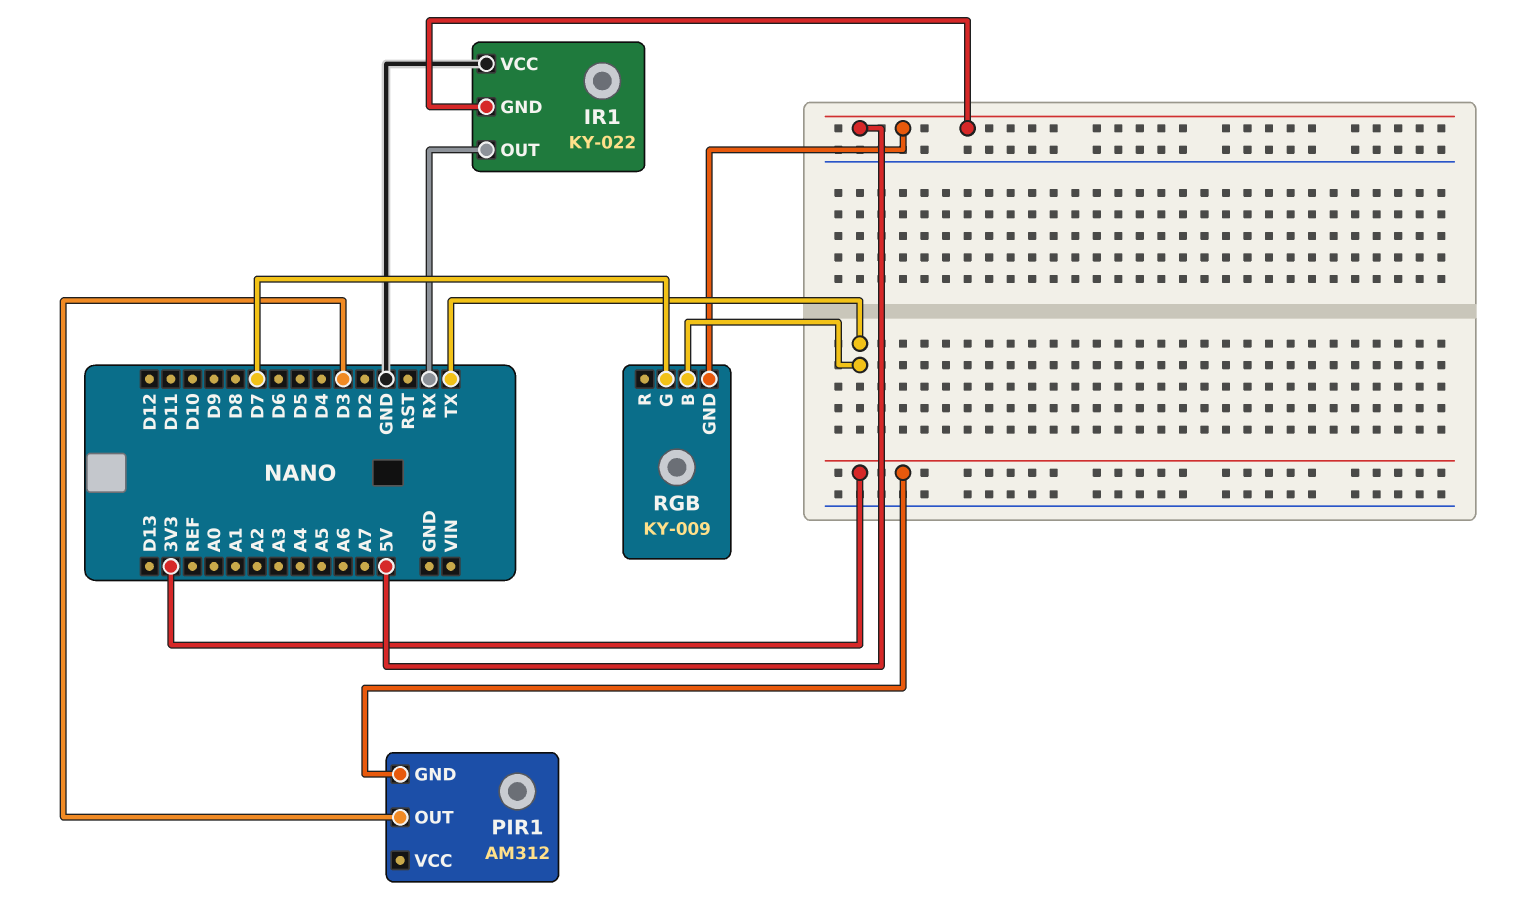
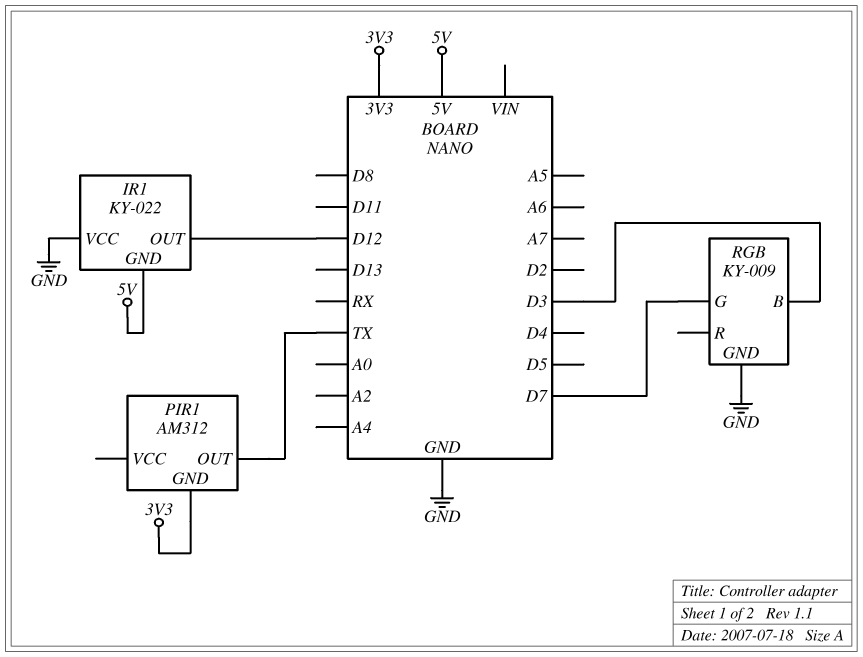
IR1 pin OUT: RX -> D12
PIR1 pin OUT: D3 -> TX
RGB pin B: TX -> D3
RGB pin GND: 5V -> GND

